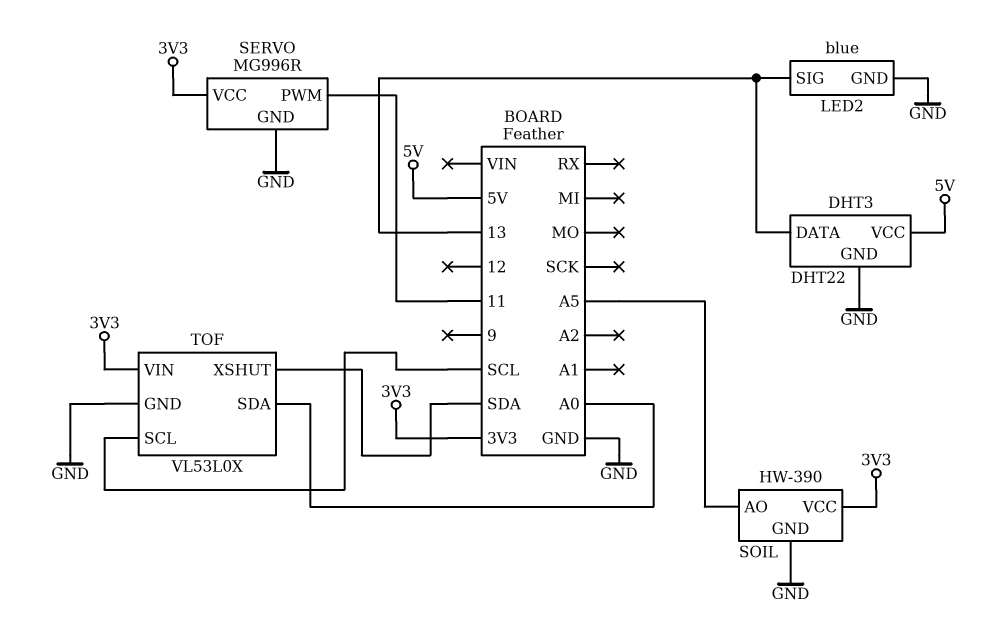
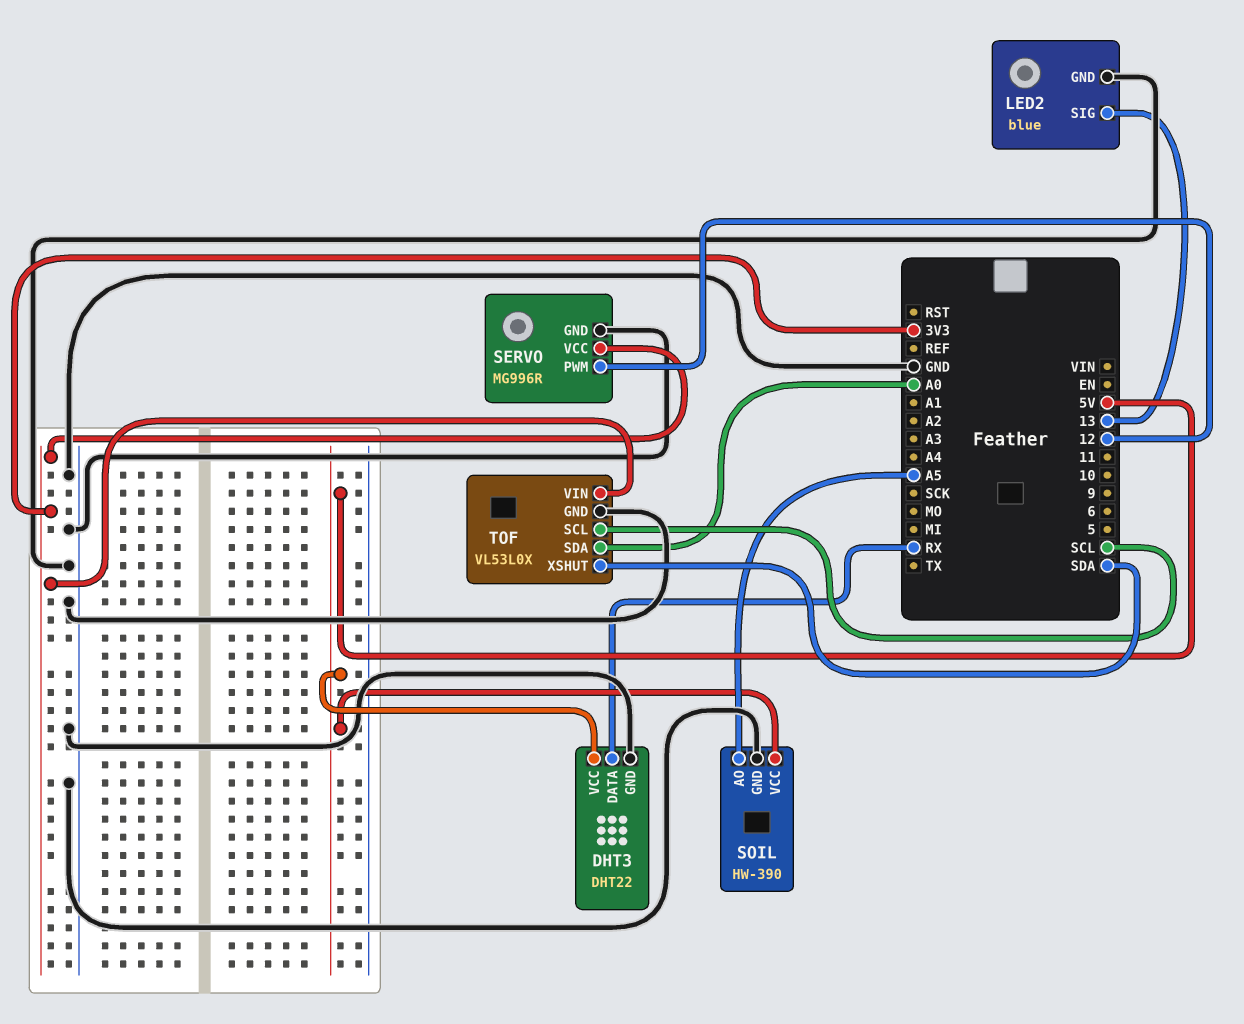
DHT3 pin DATA: 13 -> RX
SERVO pin PWM: 11 -> 12
SOIL pin VCC: 3V3 -> 5V

